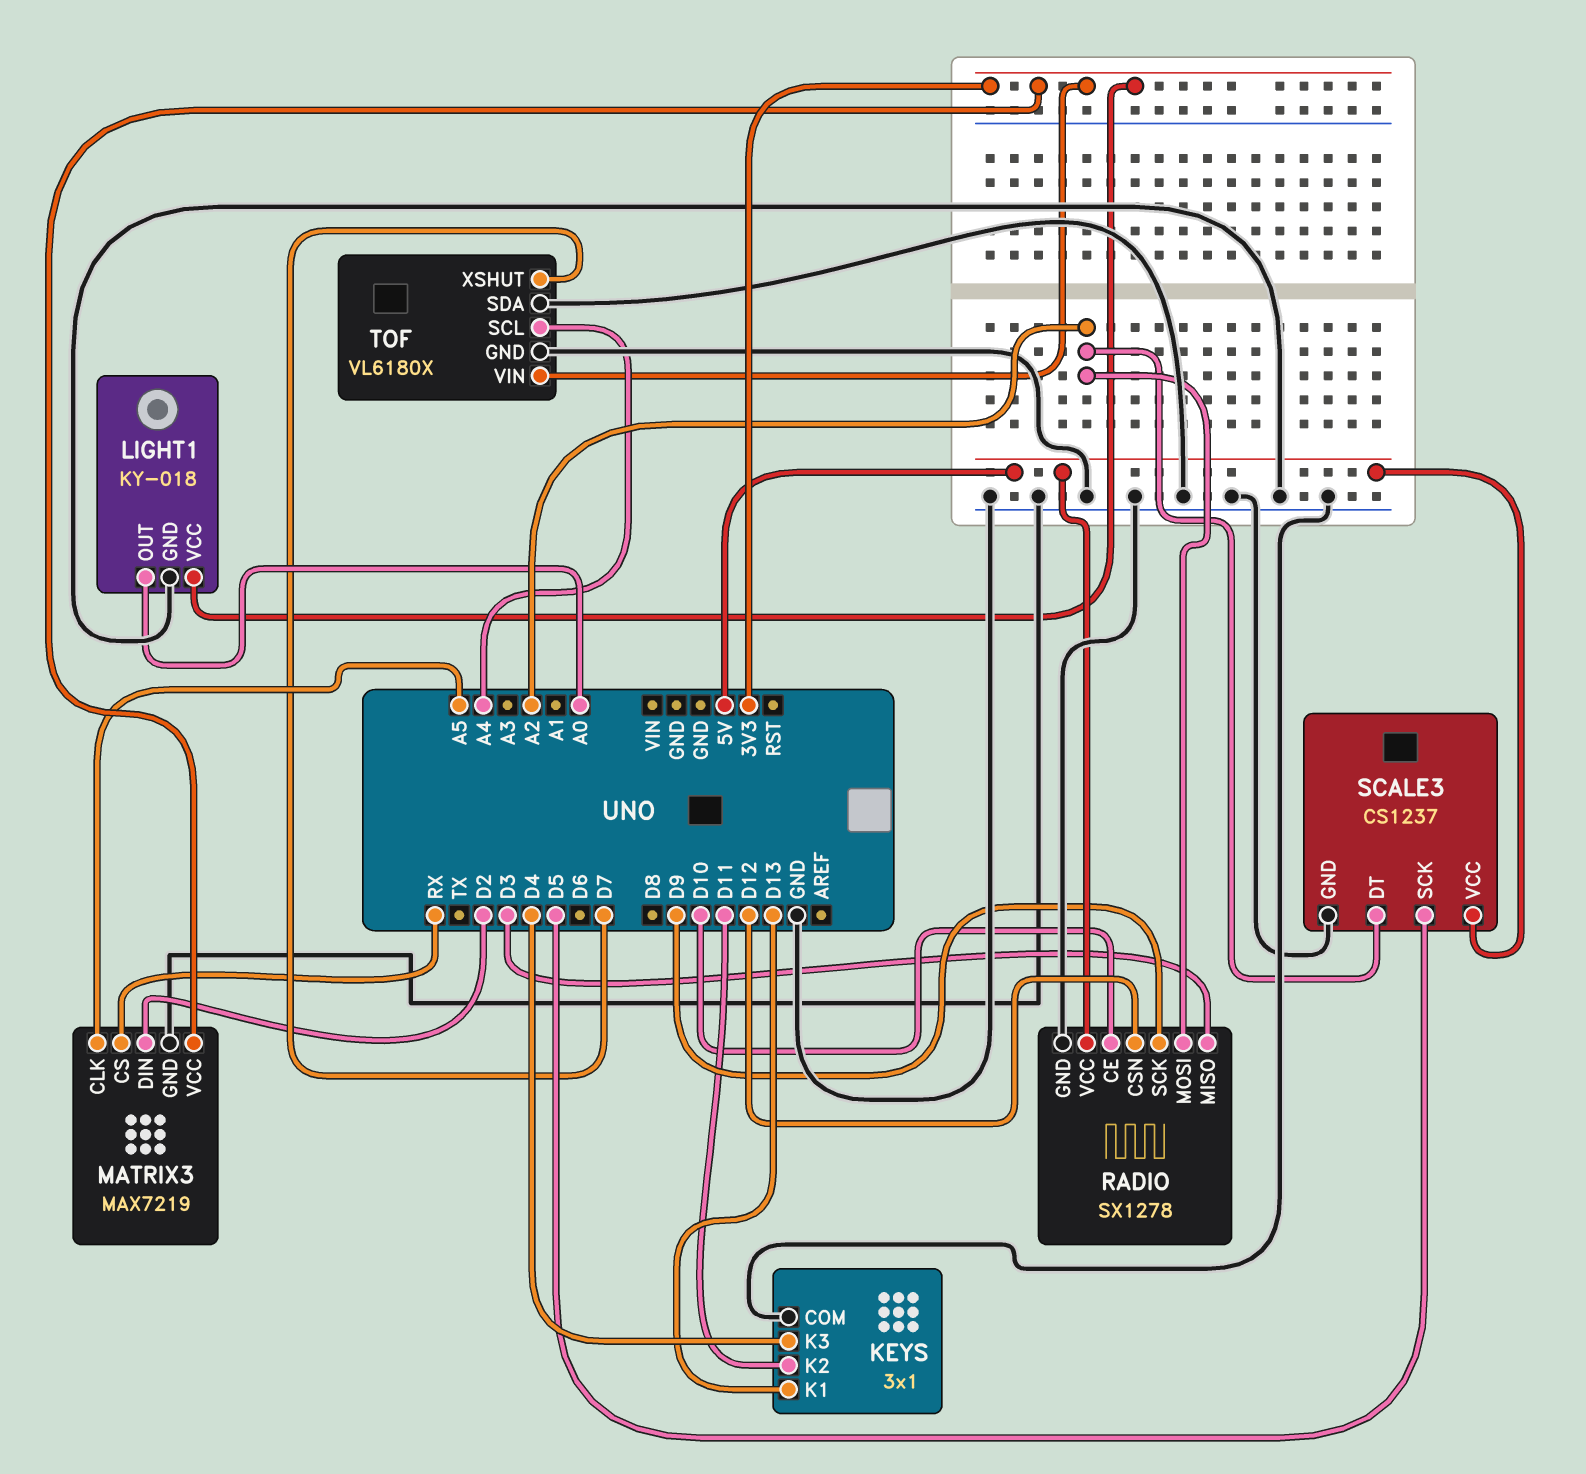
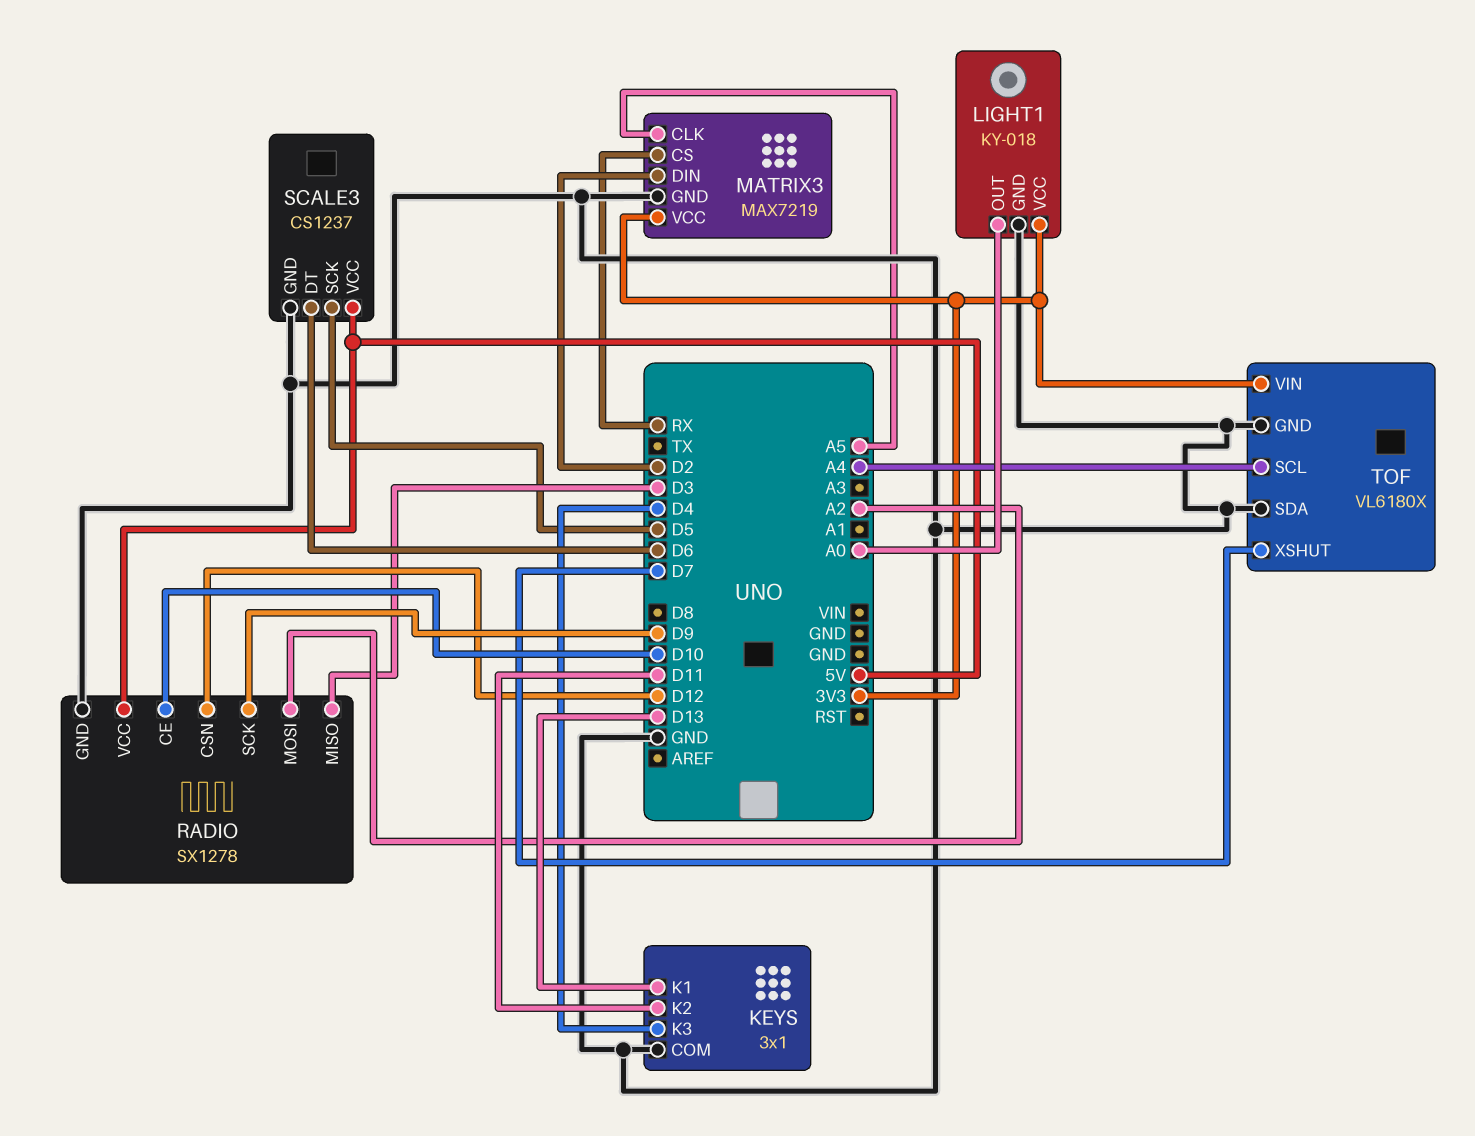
SCALE3 pin DT: A2 -> D6

